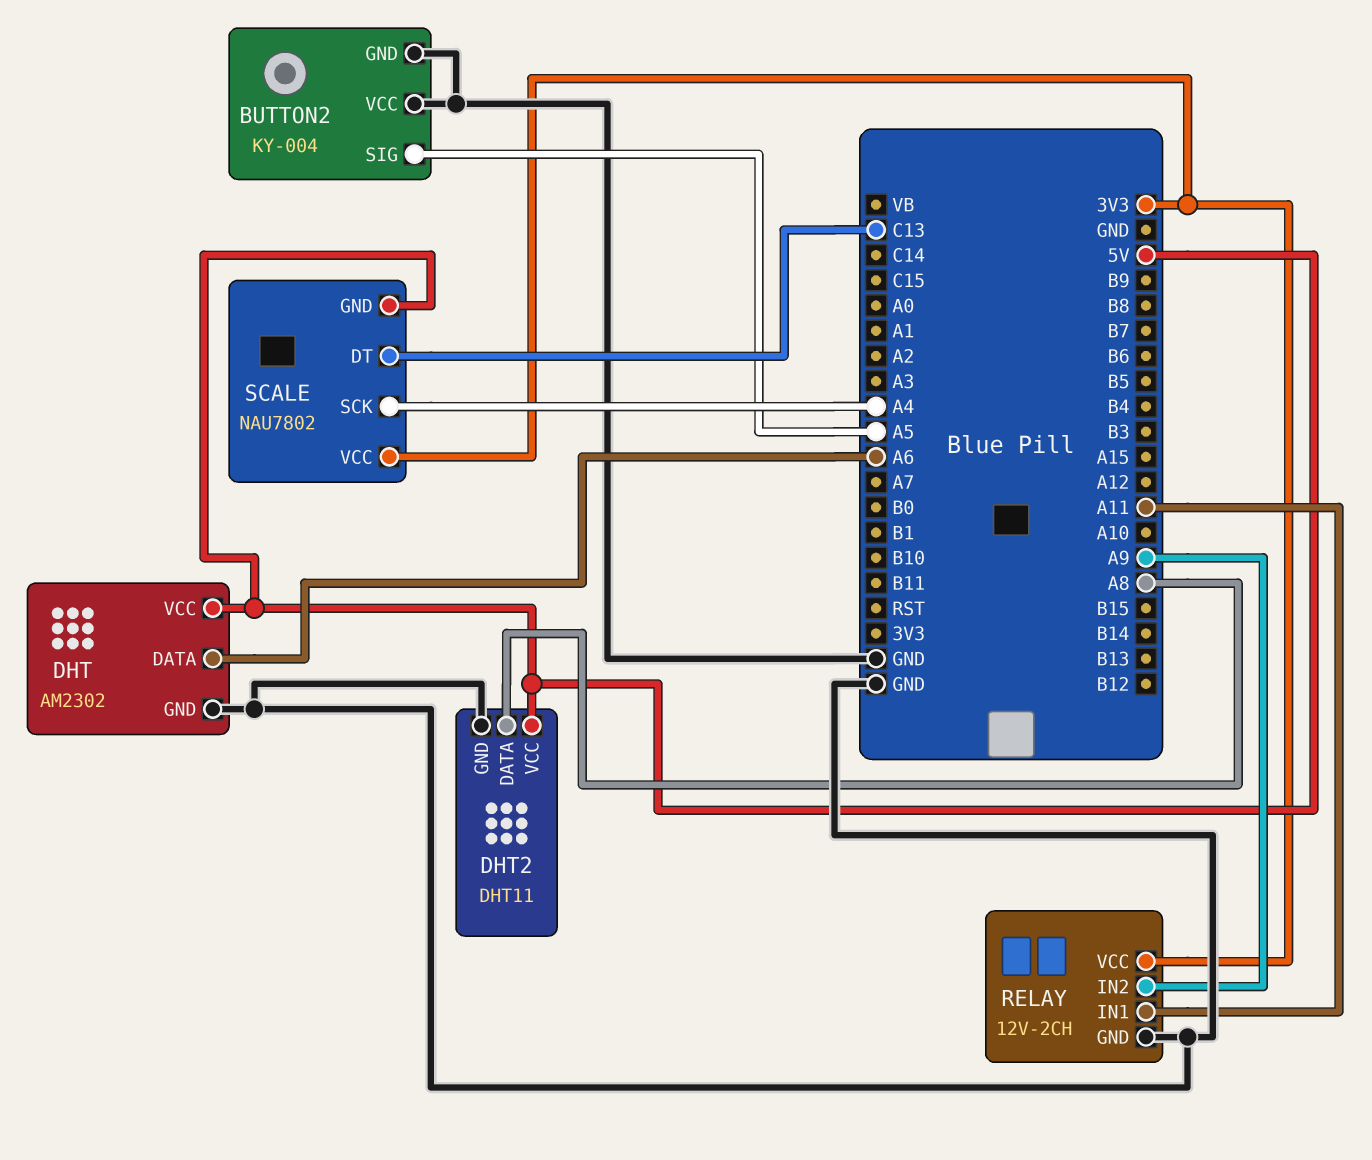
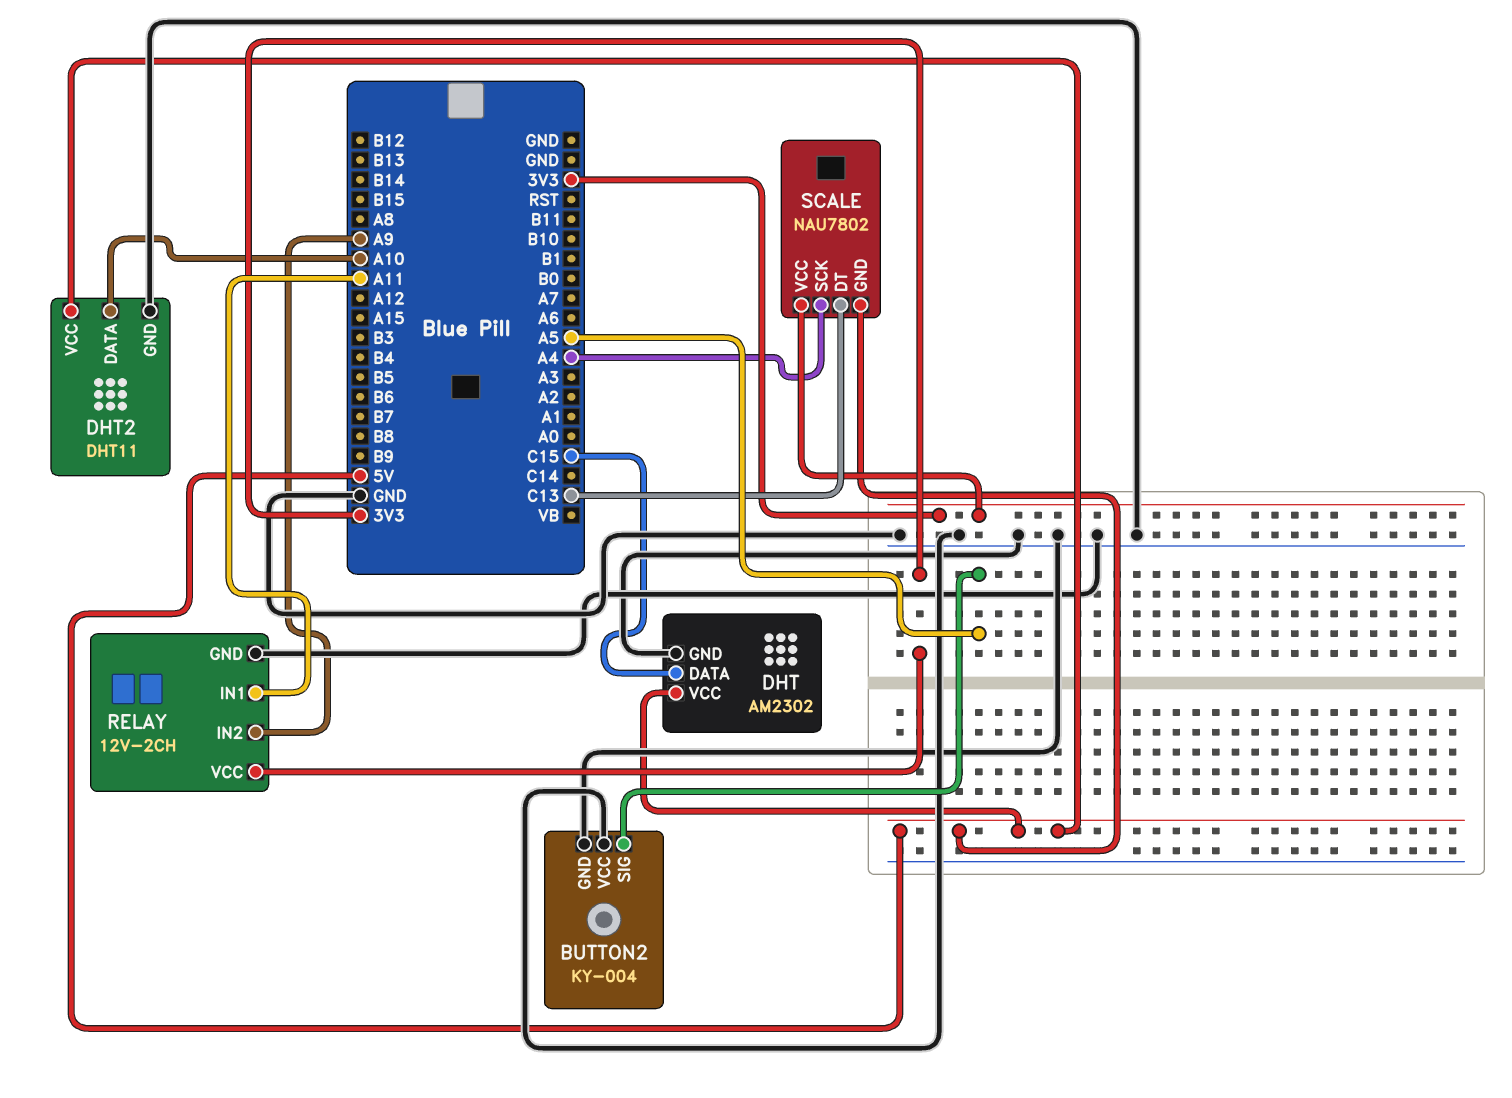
DHT pin DATA: A6 -> C15
DHT2 pin DATA: A8 -> A10

